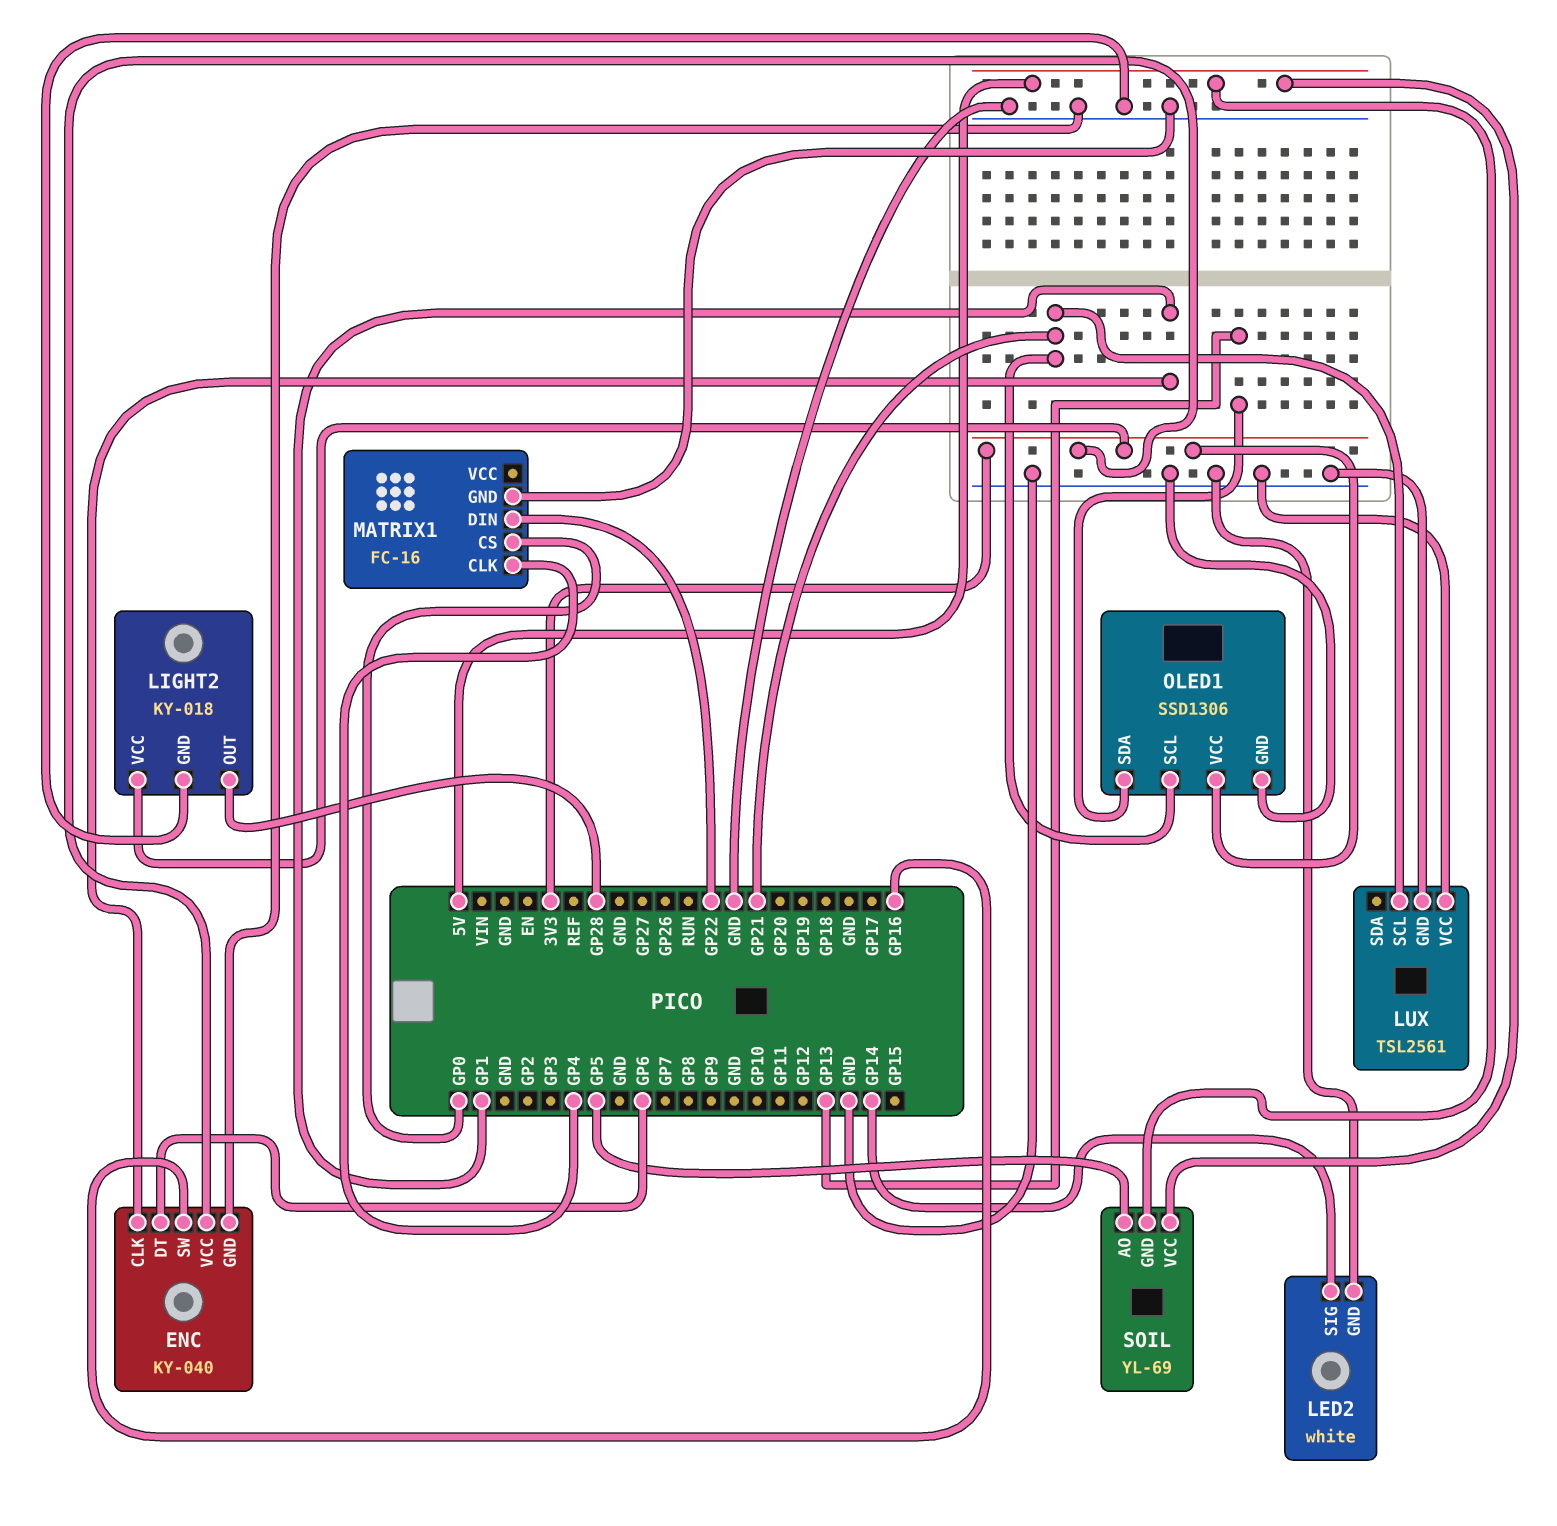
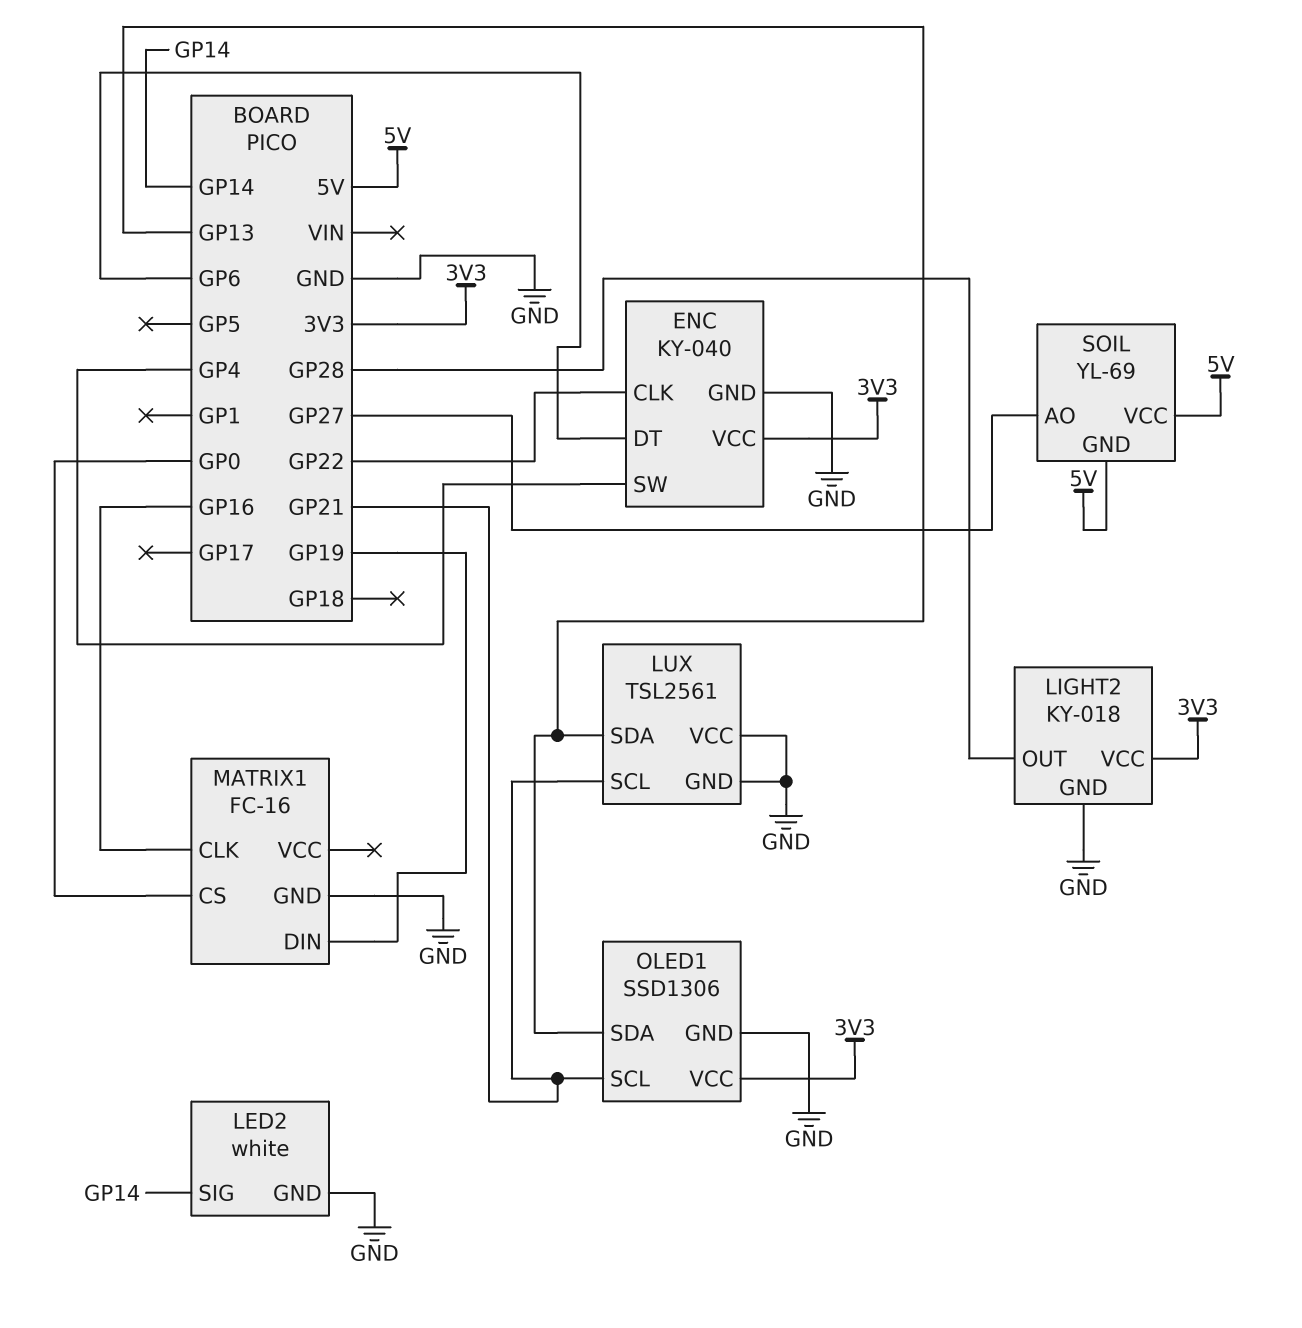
ENC pin CLK: GP1 -> GP22
ENC pin SW: GP16 -> GP4
LUX pin SDA: none -> GP13
MATRIX1 pin CLK: GP4 -> GP16
MATRIX1 pin DIN: GP22 -> GP19
SOIL pin AO: GP5 -> GP27

